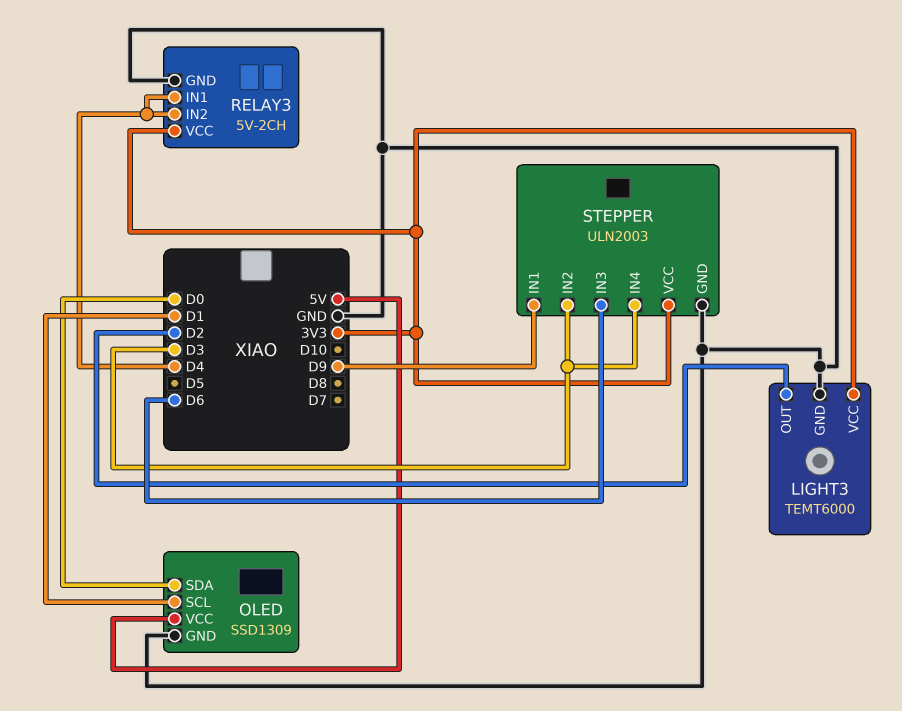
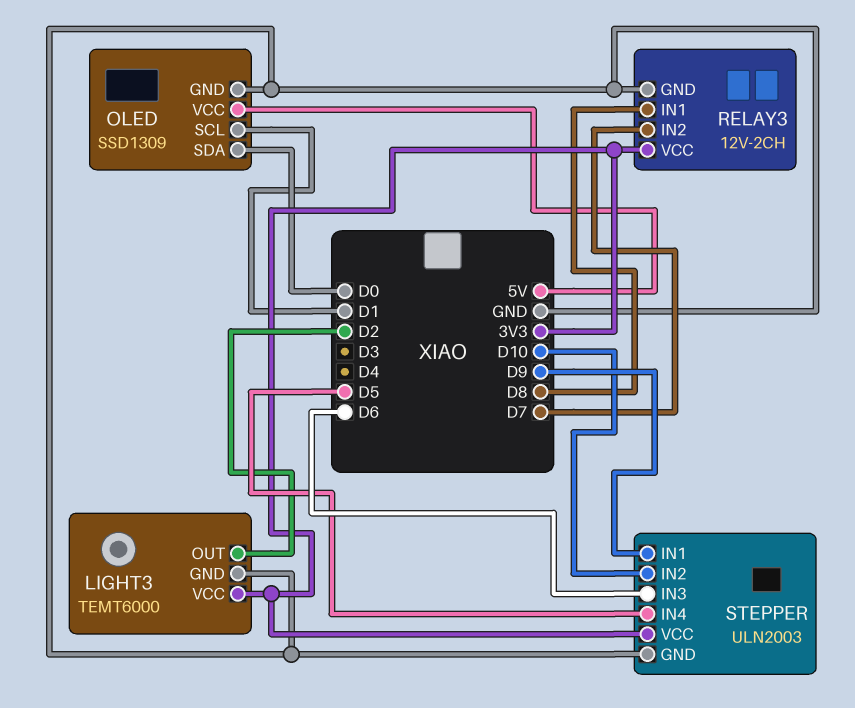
RELAY3: 5V-2CH -> 12V-2CH
RELAY3 pin IN1: D4 -> D8
RELAY3 pin IN2: D4 -> D7
STEPPER pin IN2: D3 -> D10
STEPPER pin IN4: D3 -> D5

